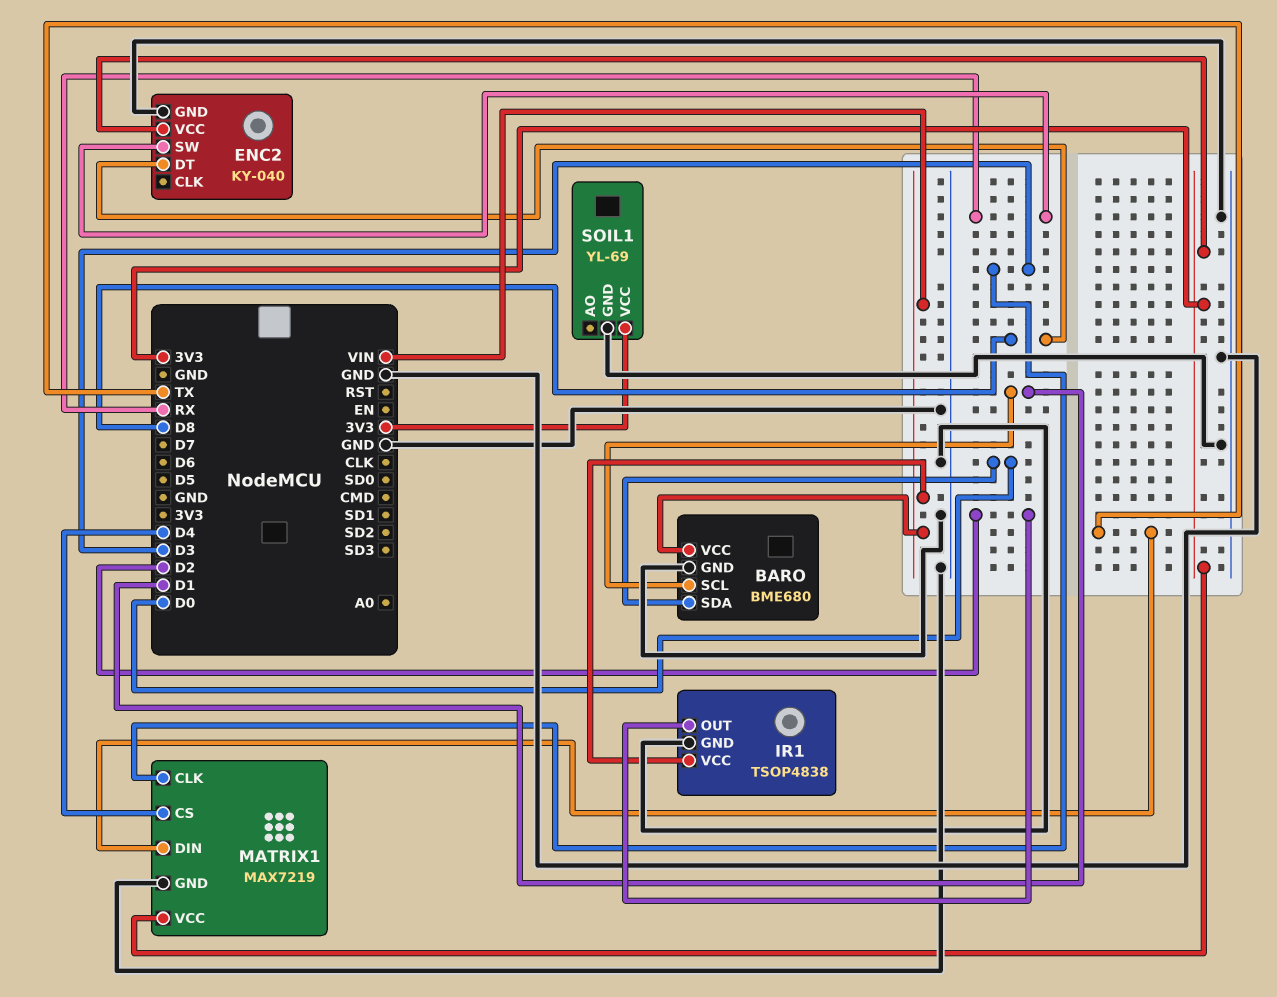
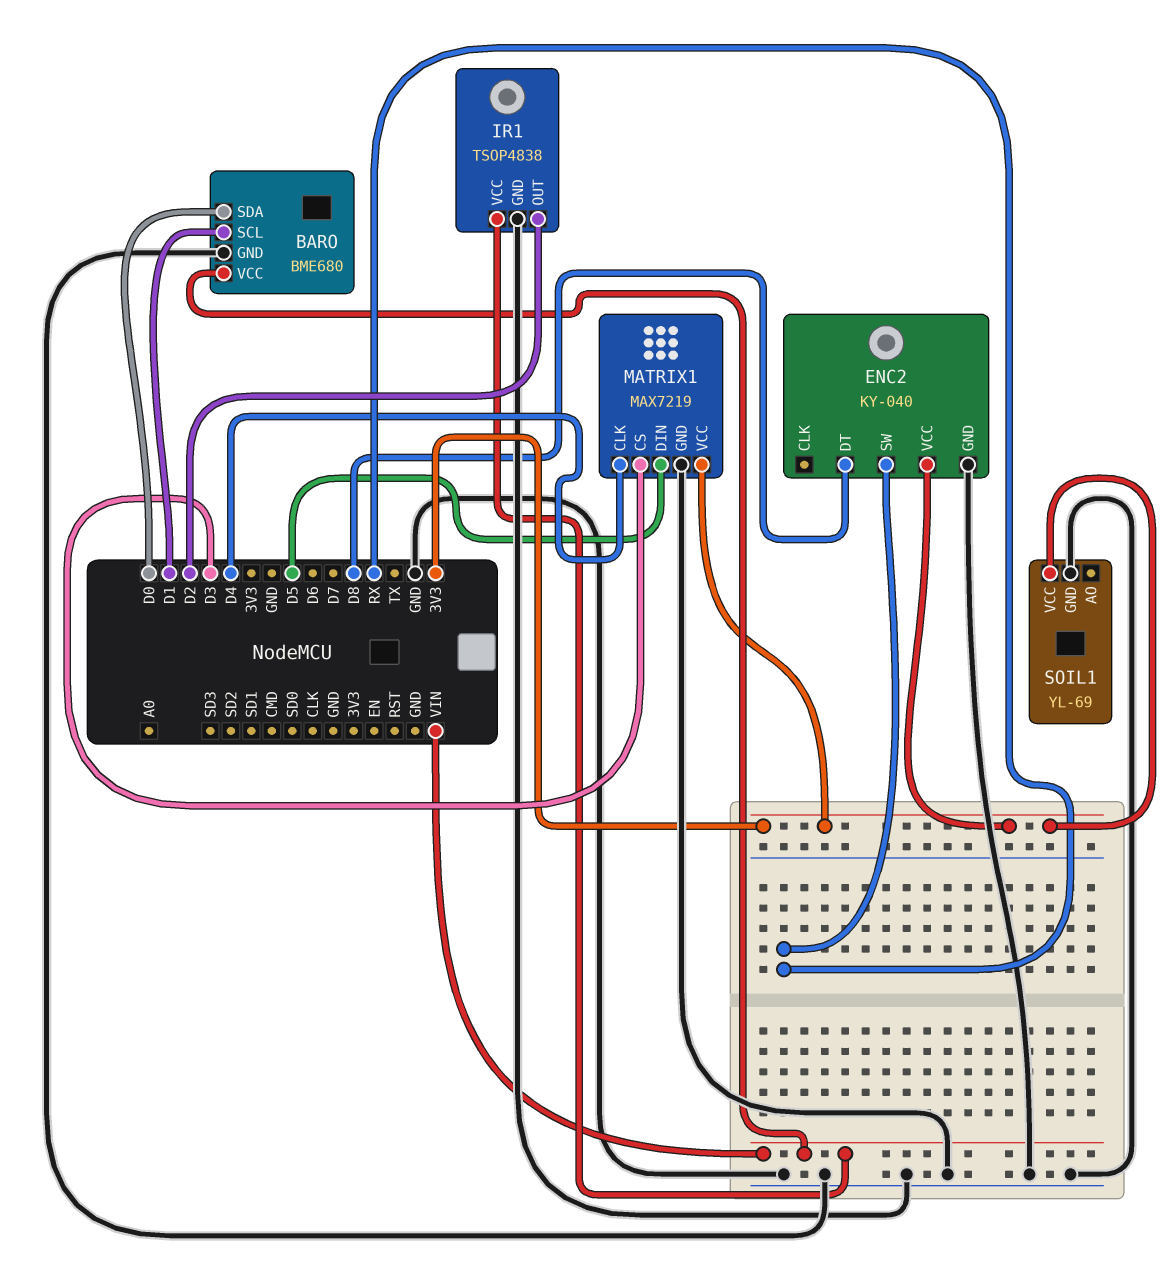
MATRIX1 pin CLK: D3 -> D4
MATRIX1 pin CS: D4 -> D3
MATRIX1 pin DIN: TX -> D5

